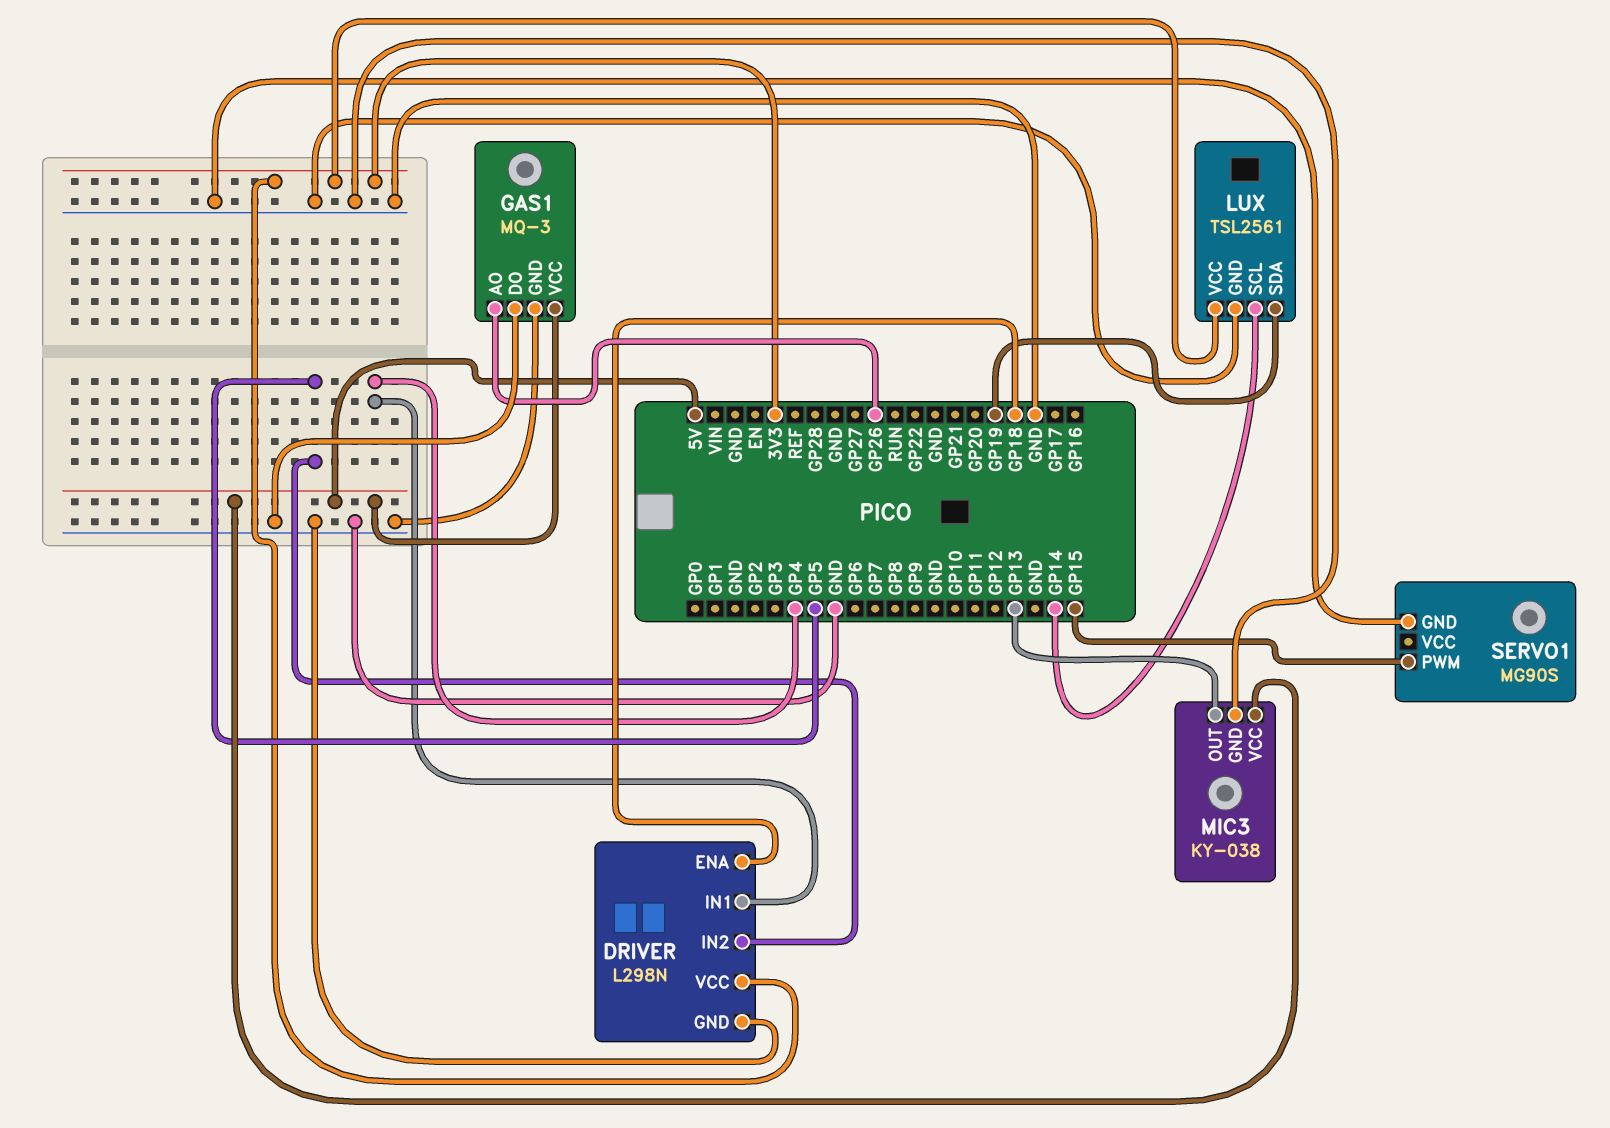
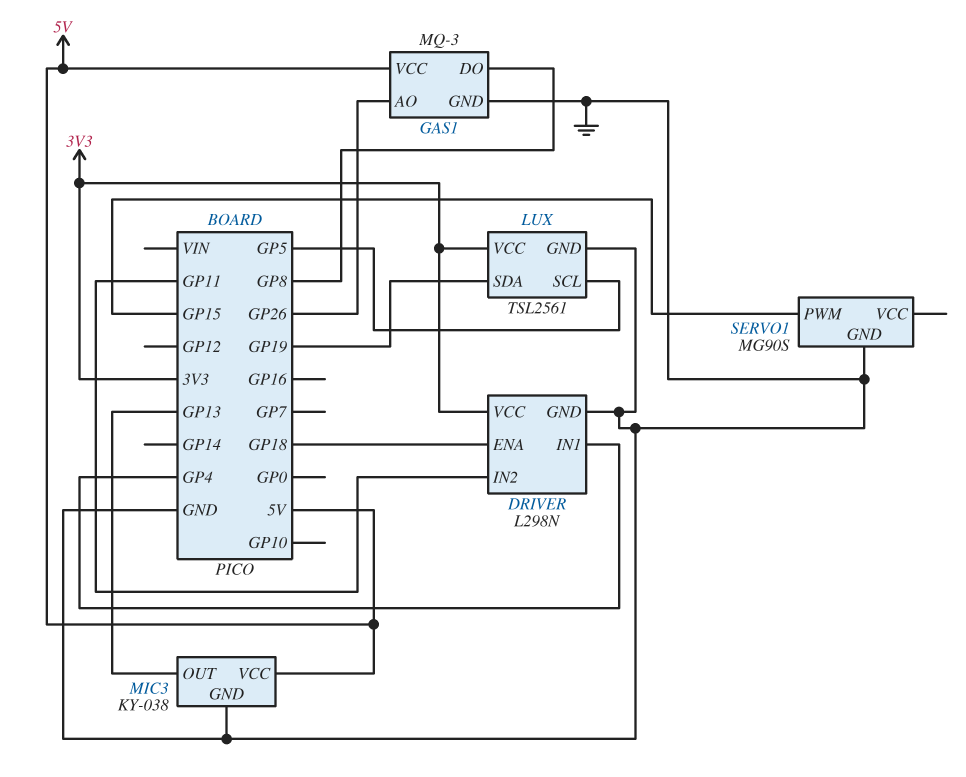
DRIVER pin IN2: GP5 -> GP11
GAS1 pin DO: GND -> GP8
LUX pin SCL: GP14 -> GP5

